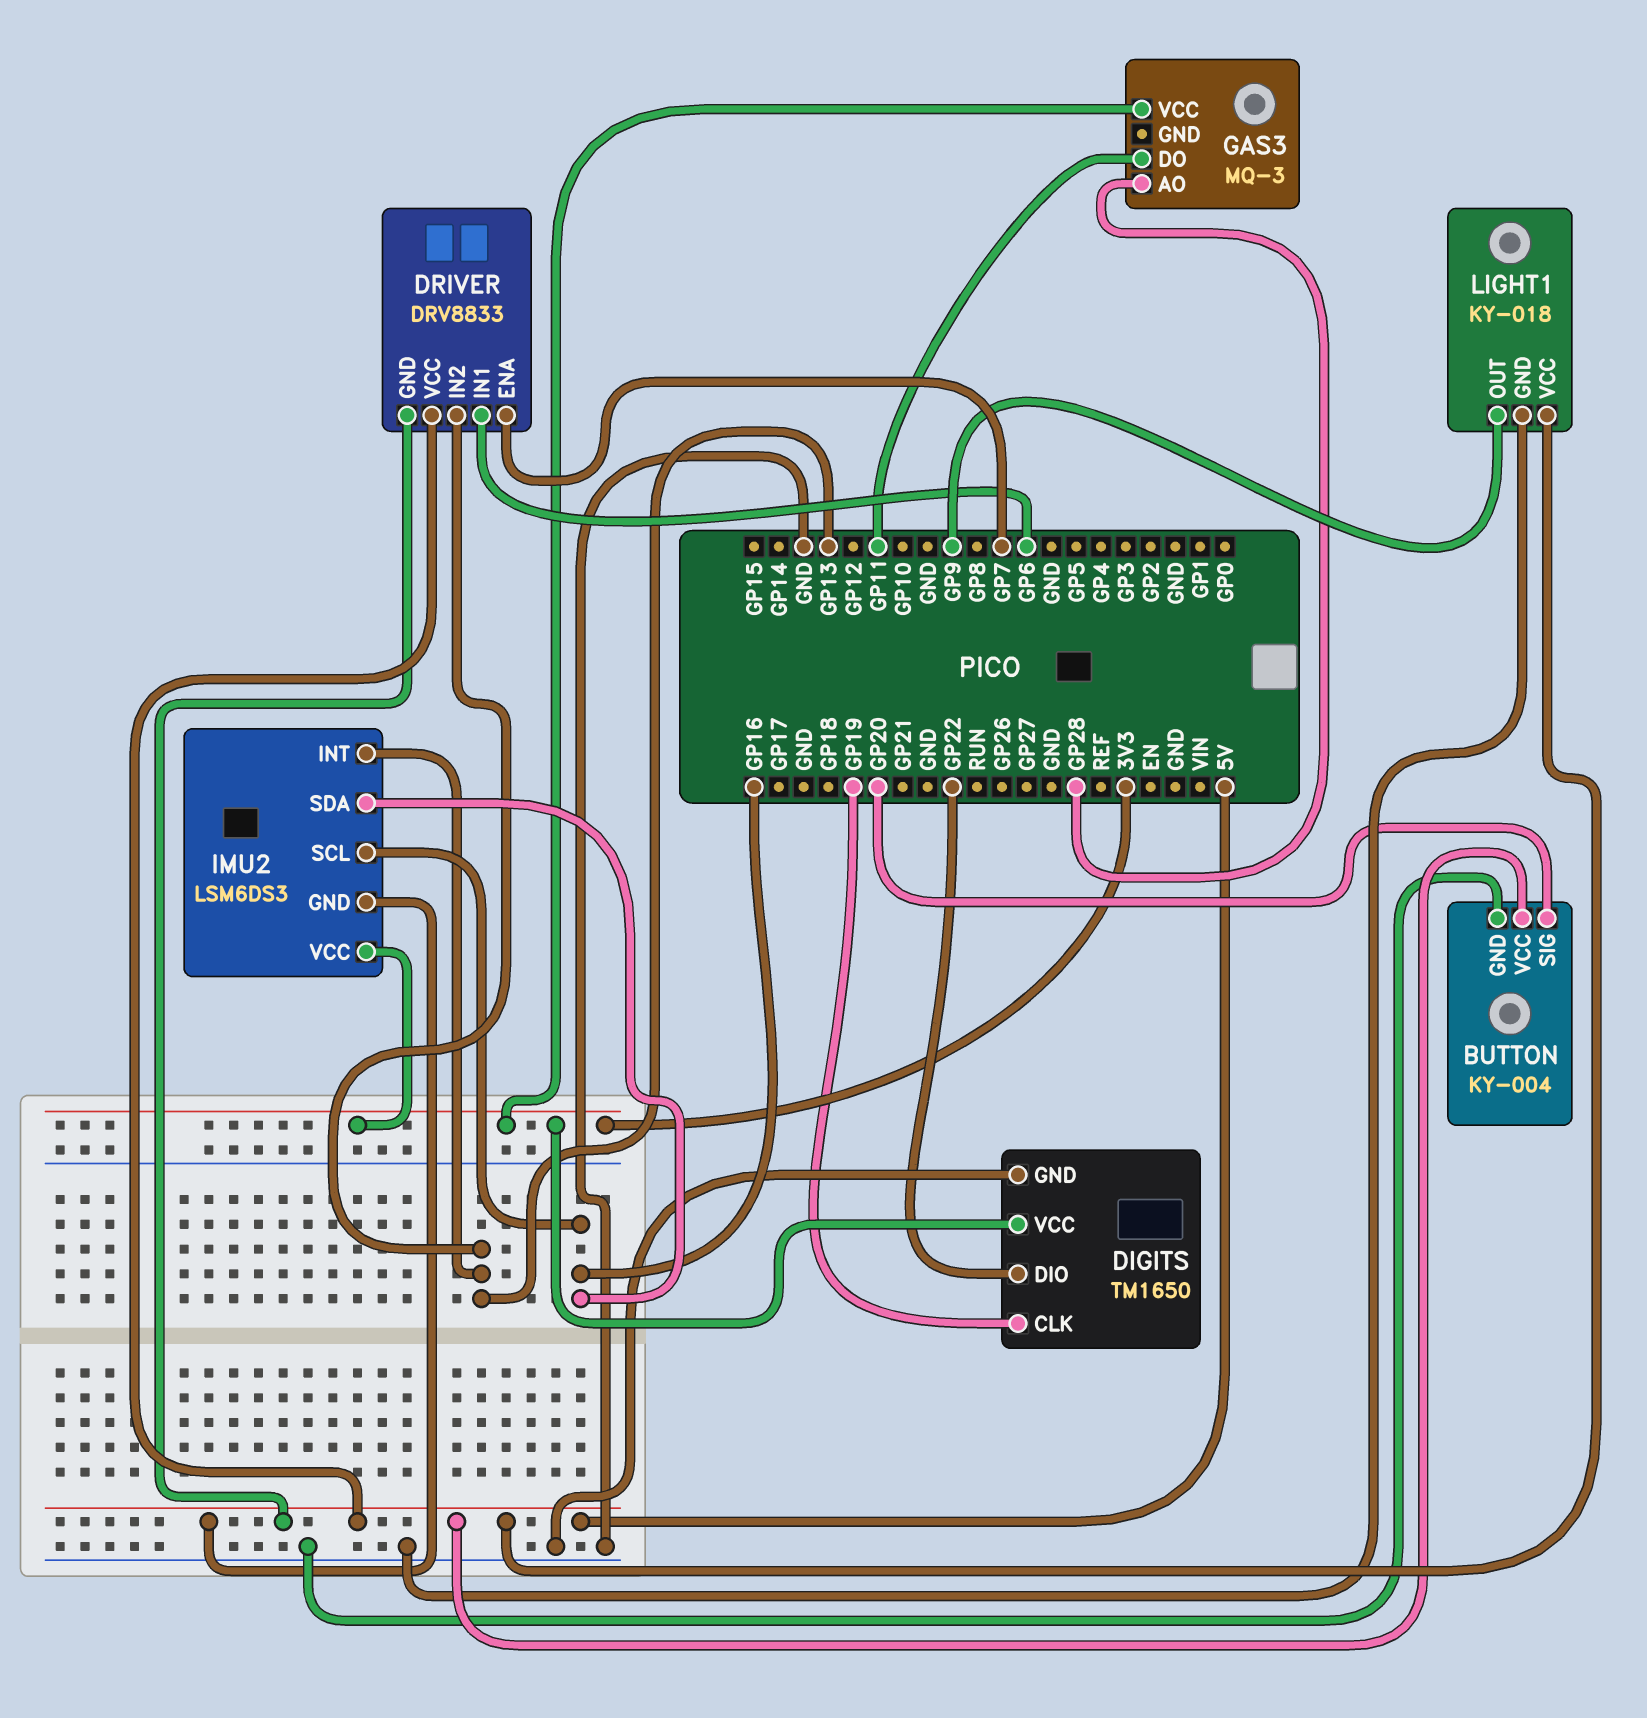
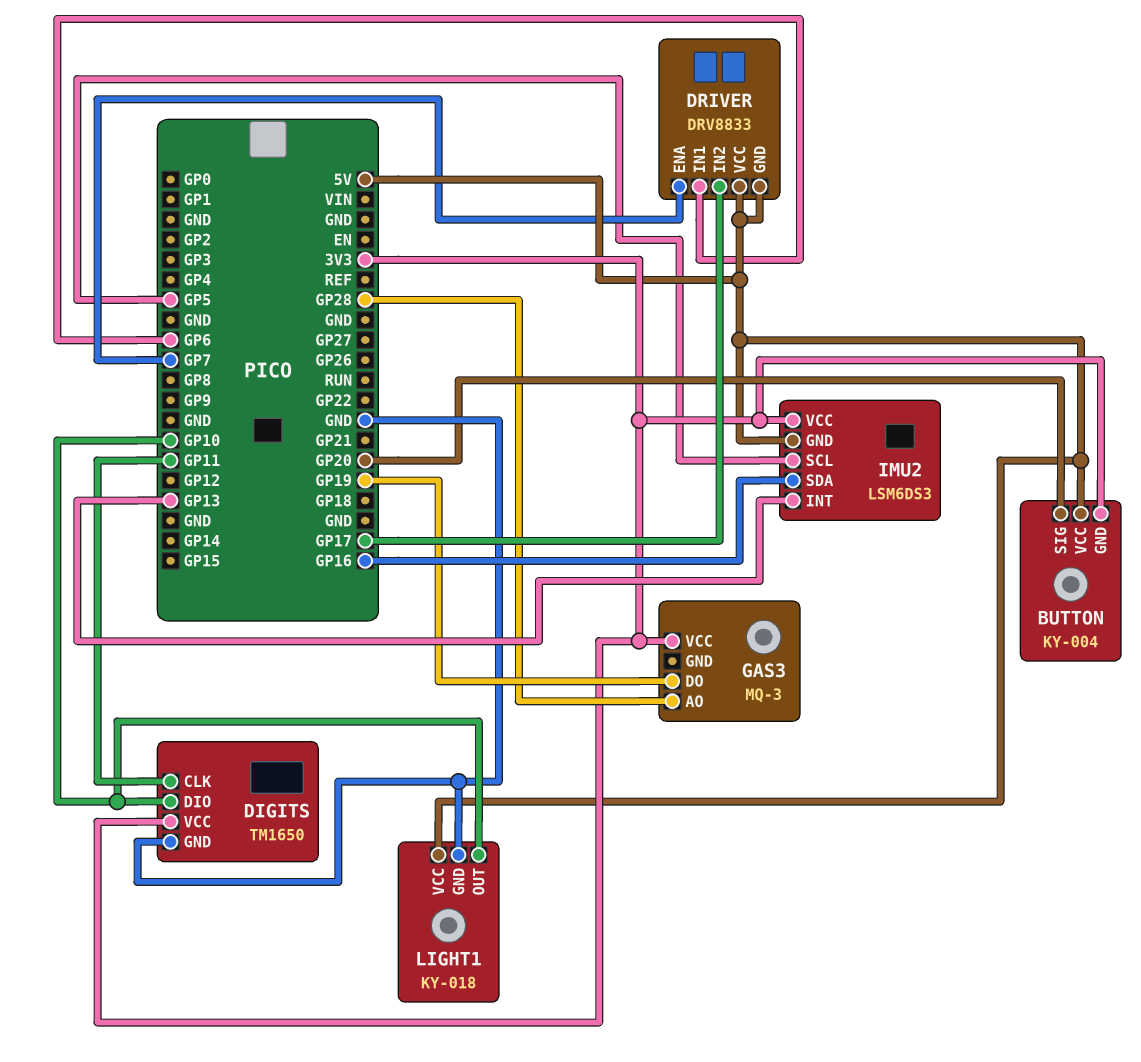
BUTTON pin GND: GND -> 3V3
DIGITS pin CLK: GP19 -> GP11
DIGITS pin DIO: GP22 -> GP10
DRIVER pin IN2: GP13 -> GP17
GAS3 pin DO: GP11 -> GP19
IMU2 pin SCL: GP16 -> GP5
LIGHT1 pin OUT: GP9 -> GP10

